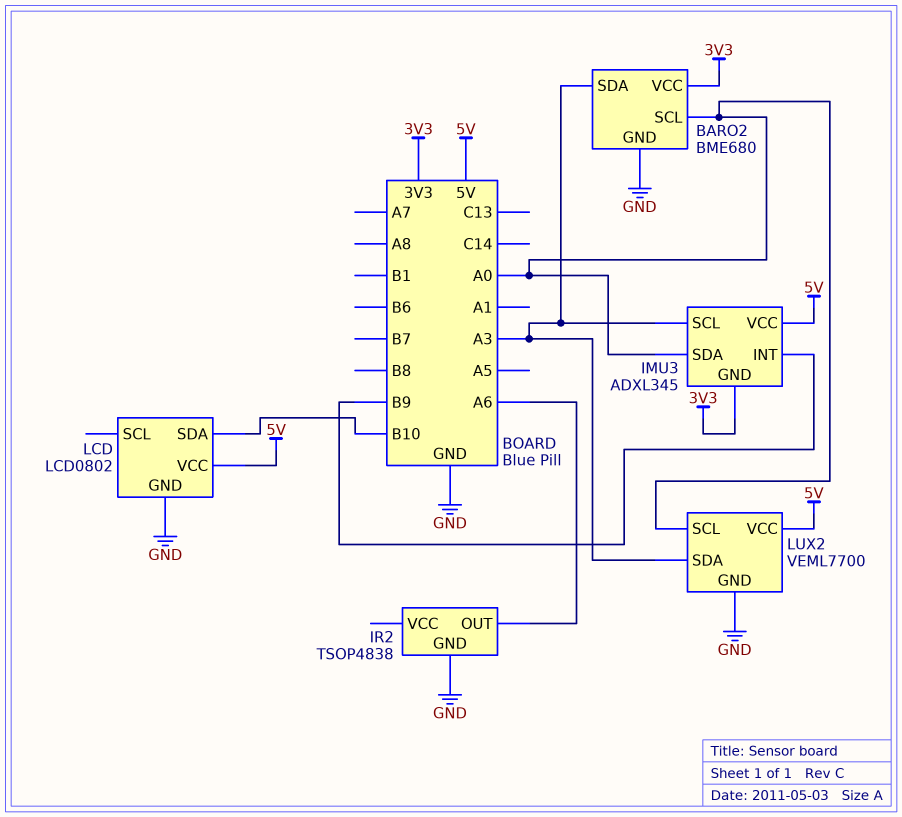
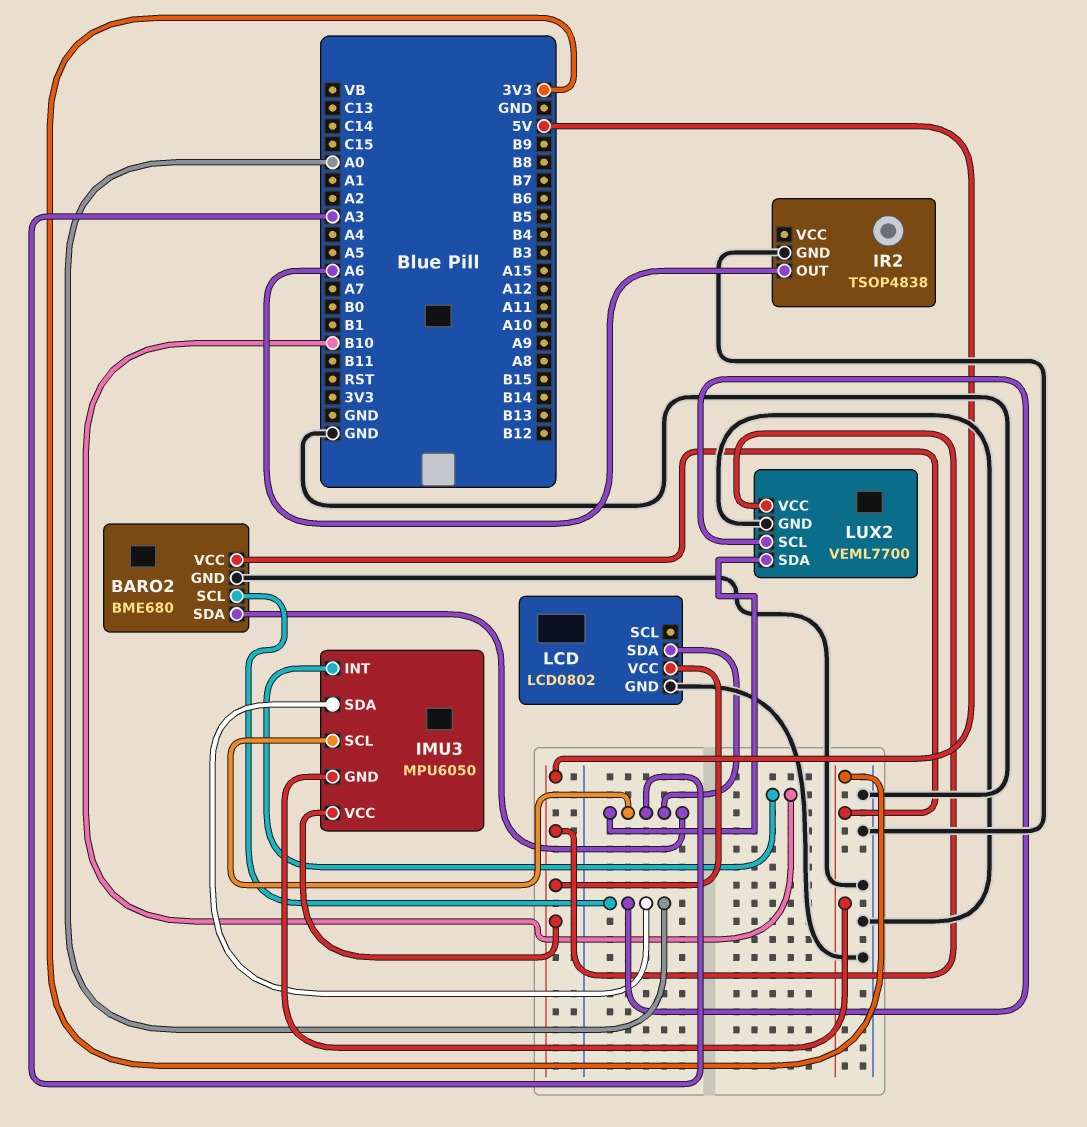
IMU3: ADXL345 -> MPU6050
IMU3 pin INT: B9 -> B10
LCD pin SDA: B10 -> A3

